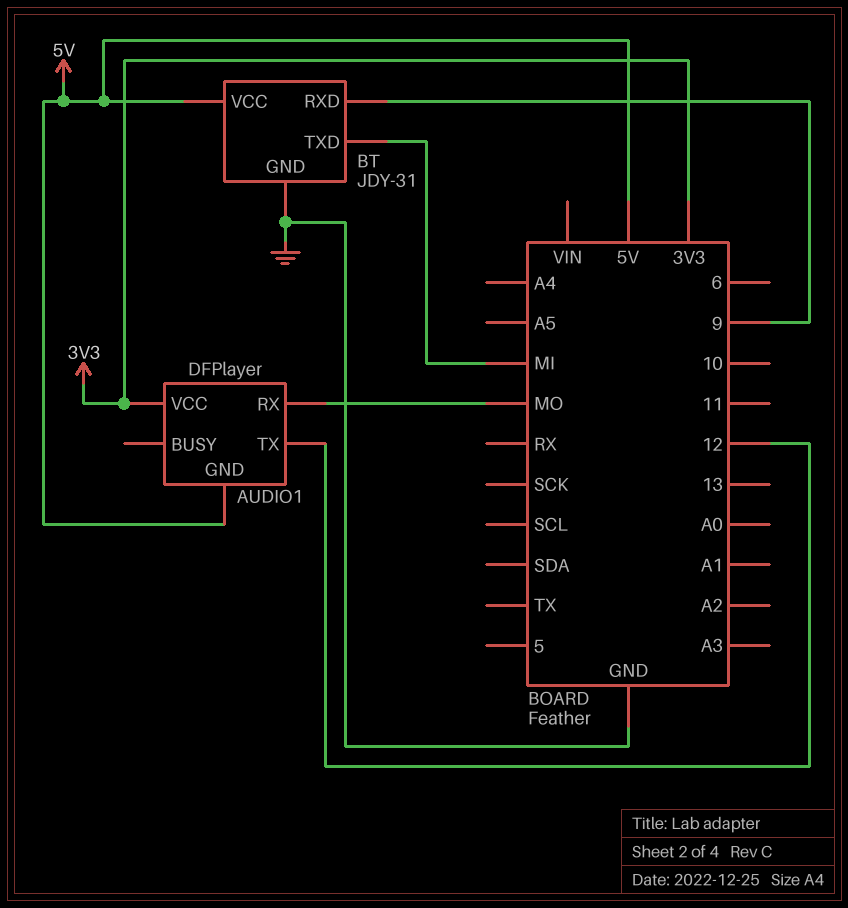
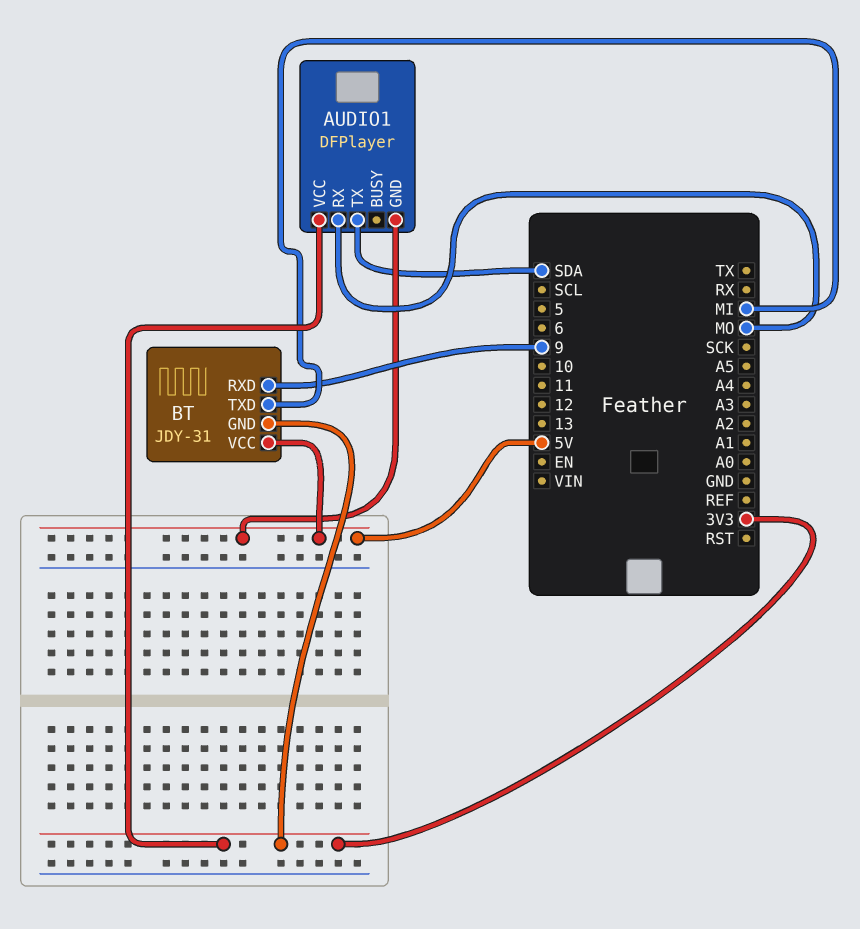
AUDIO1 pin TX: 12 -> SDA
BT pin GND: GND -> 3V3

